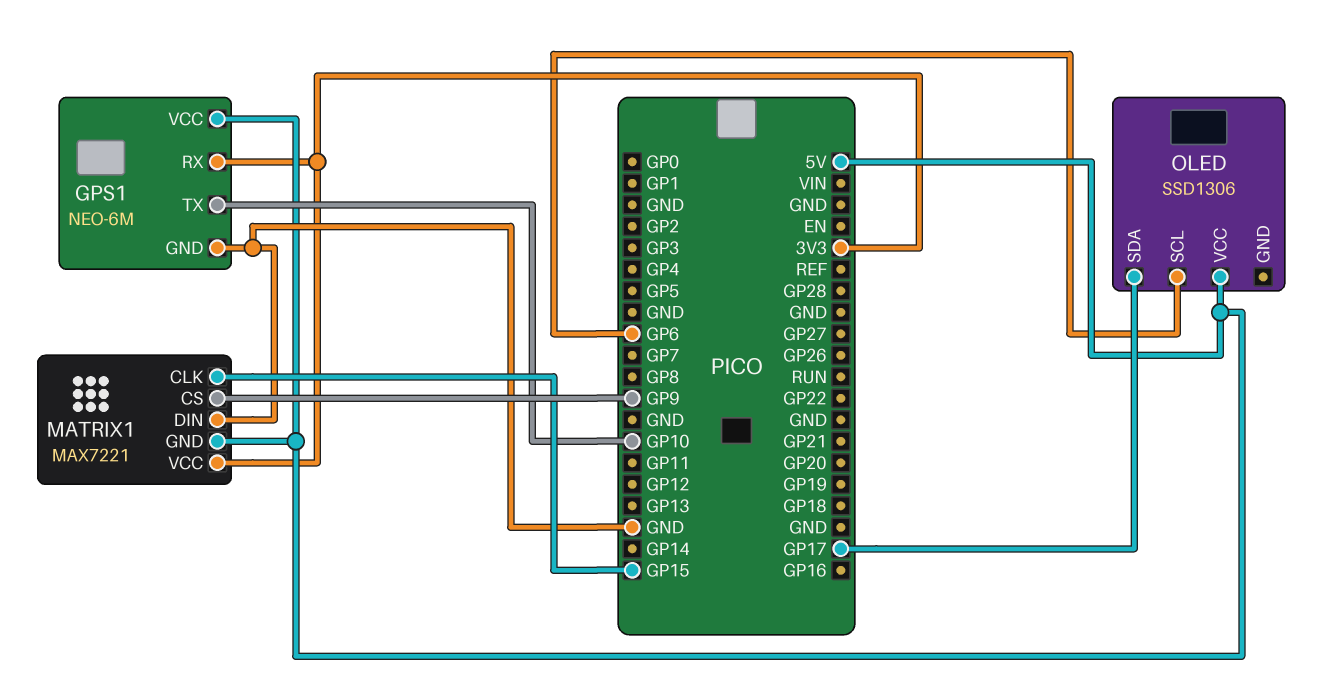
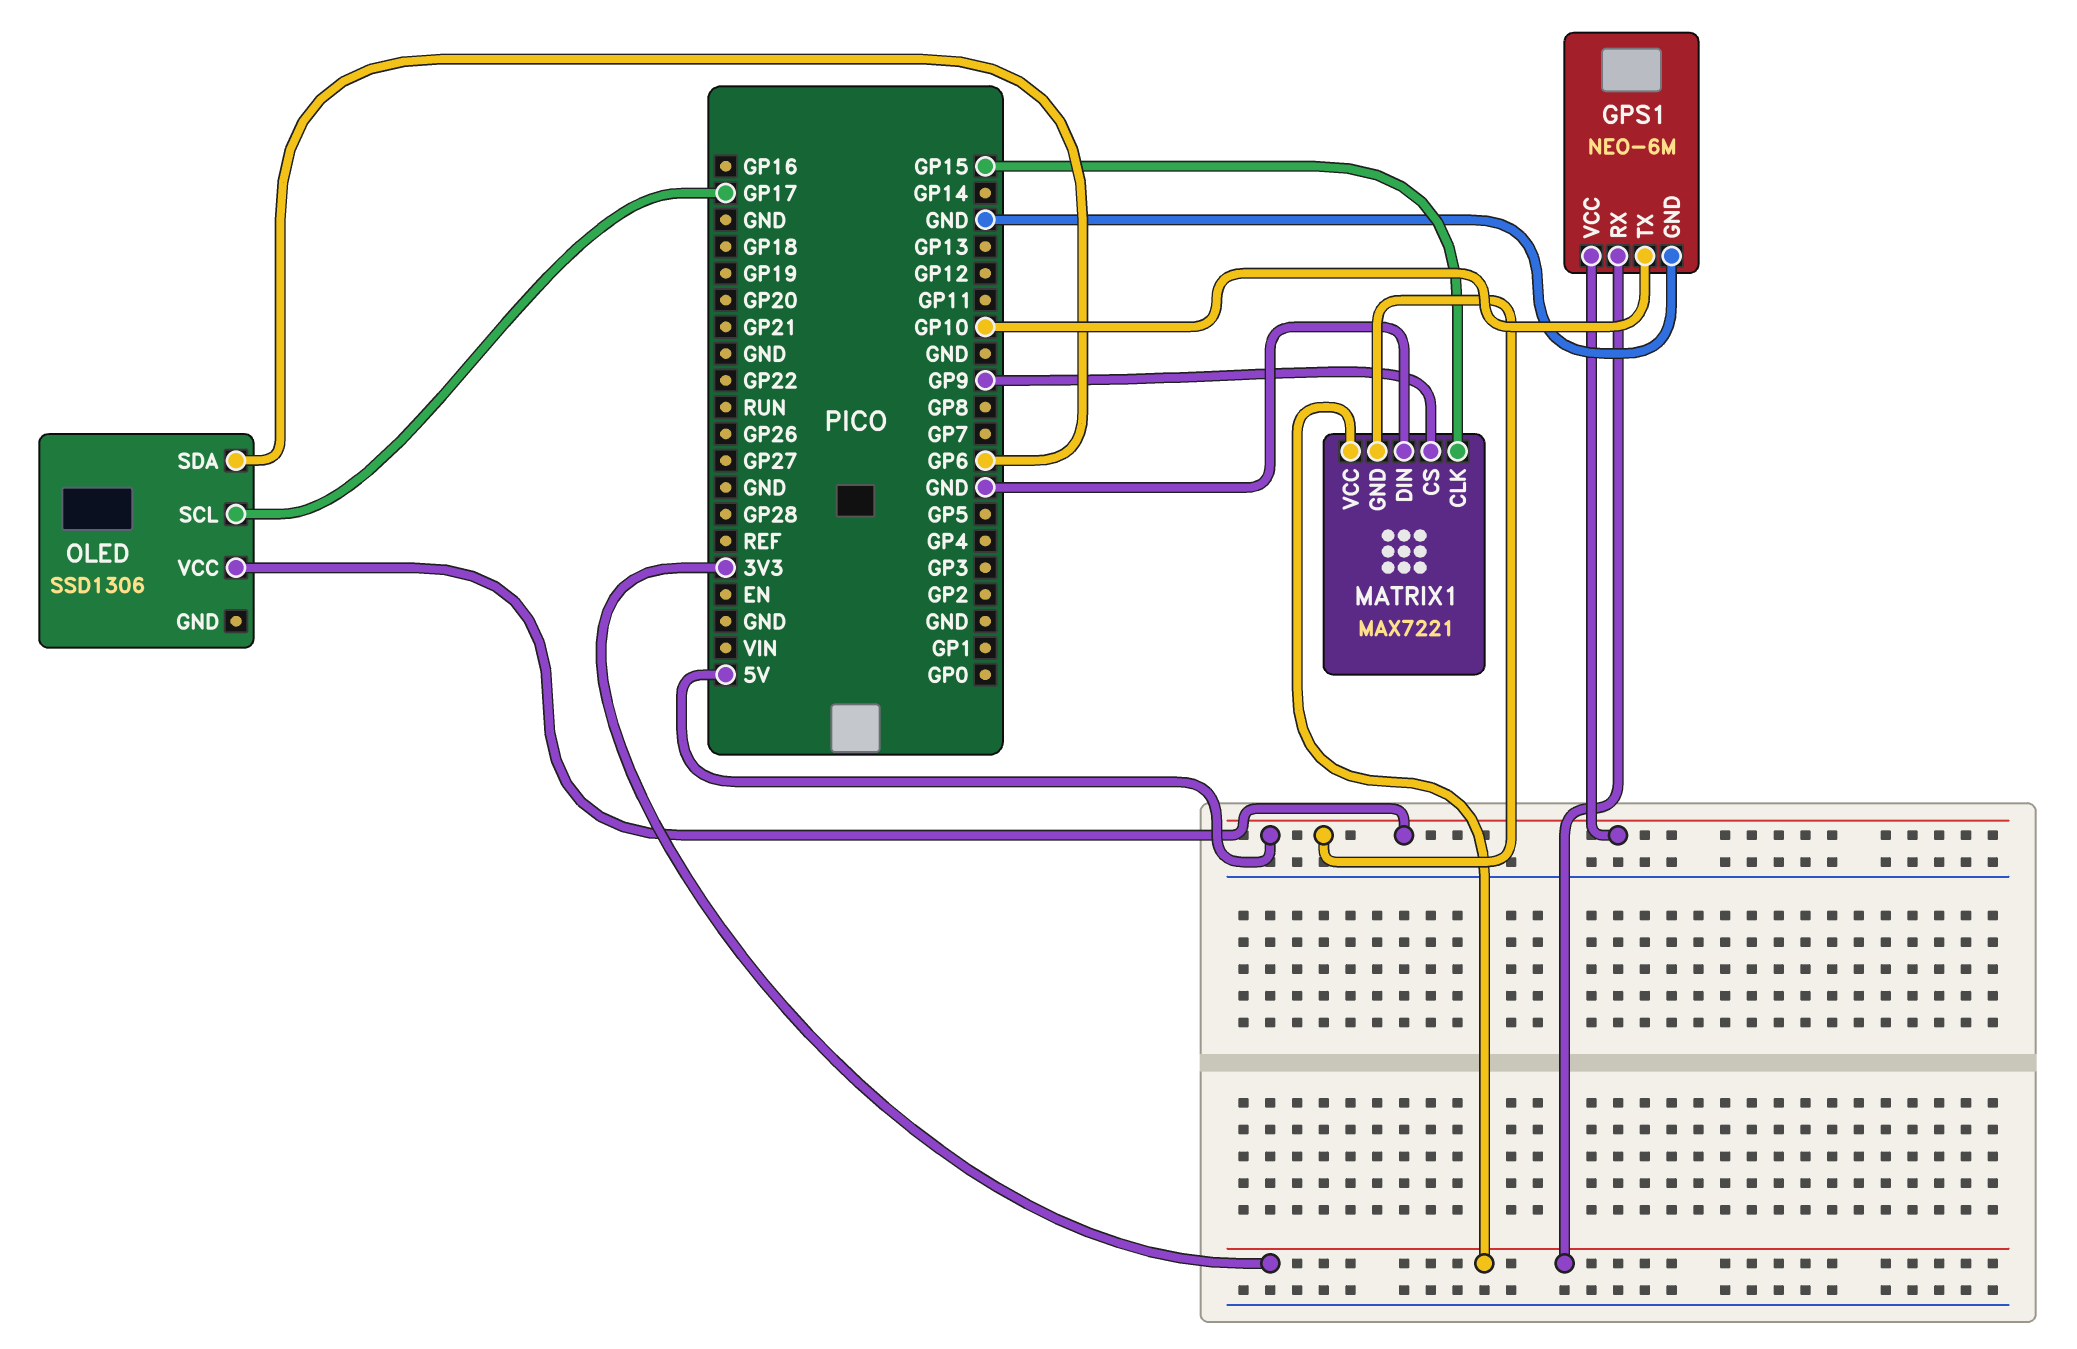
OLED pin SCL: GP6 -> GP17
OLED pin SDA: GP17 -> GP6

